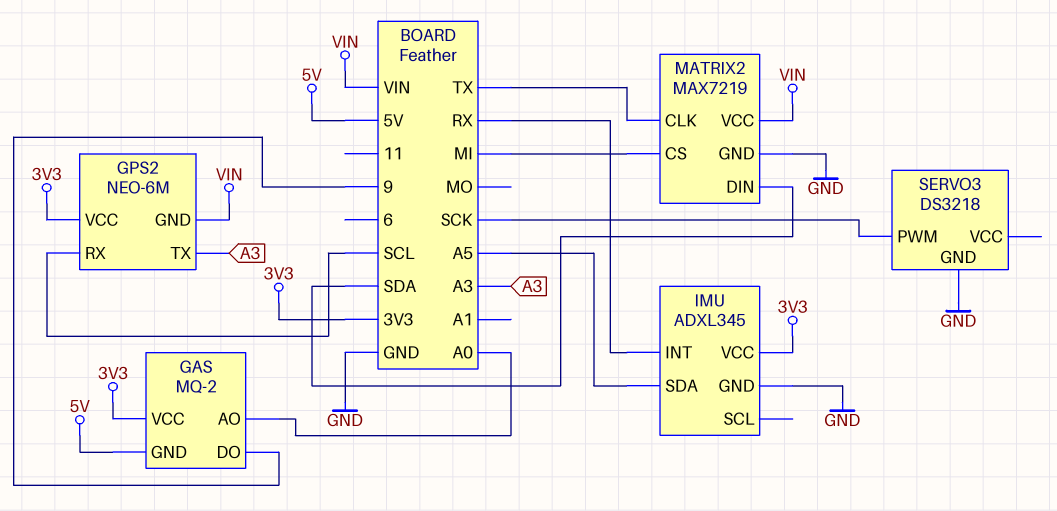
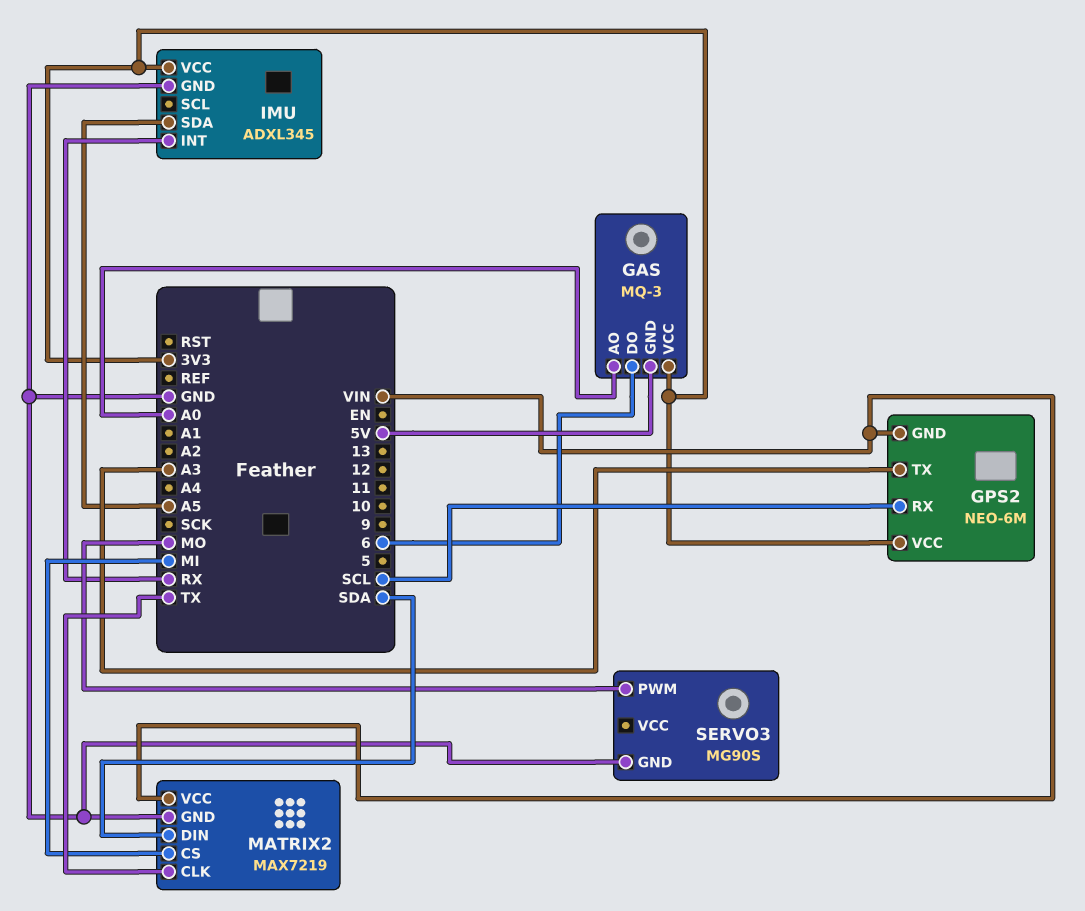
GAS: MQ-2 -> MQ-3
GAS pin DO: 9 -> 6
SERVO3: DS3218 -> MG90S
SERVO3 pin PWM: SCK -> MO

